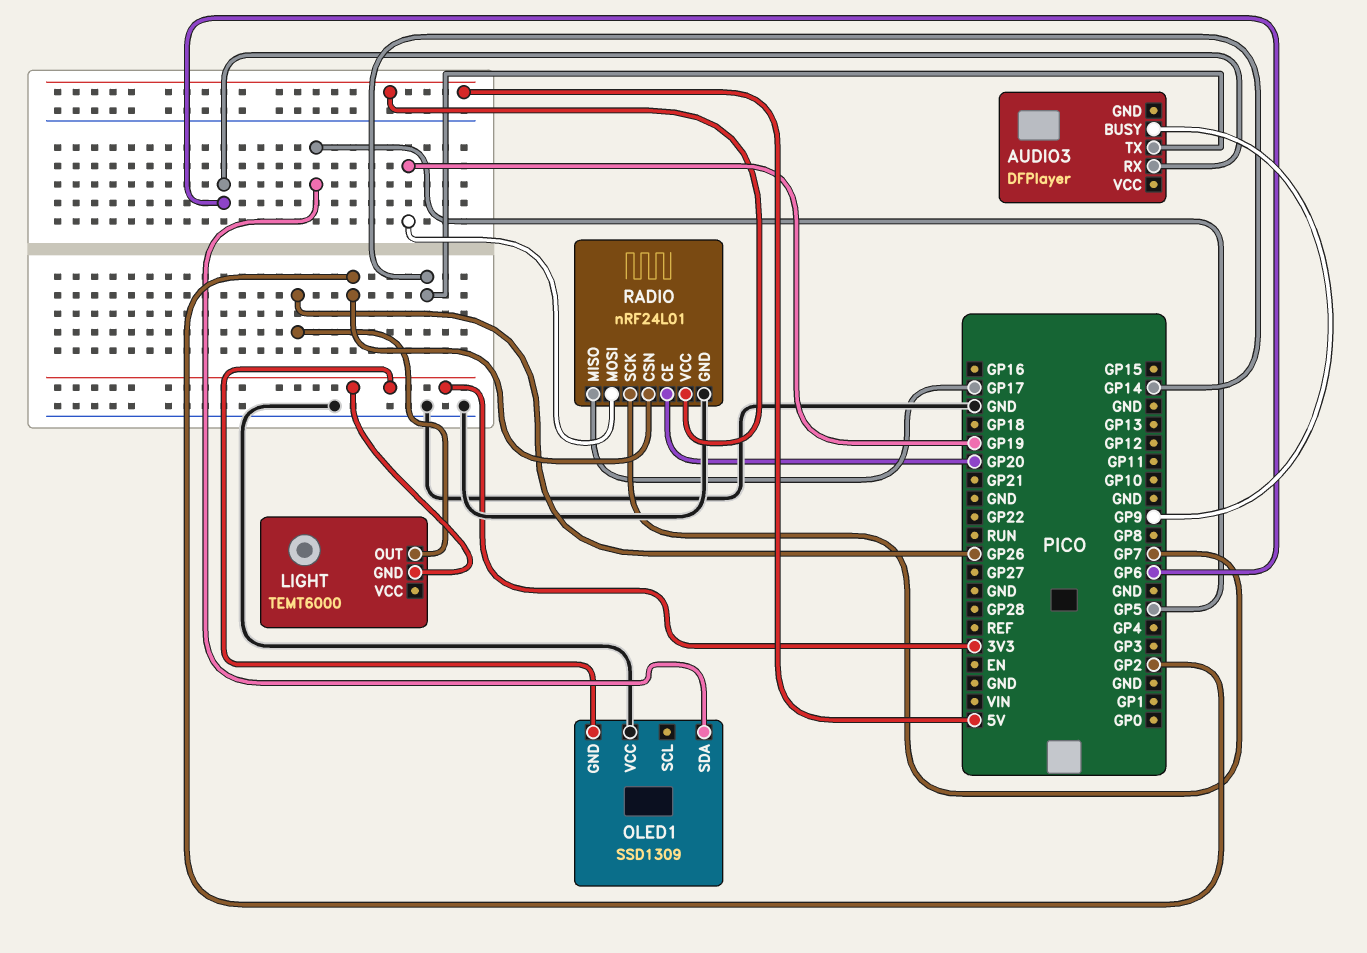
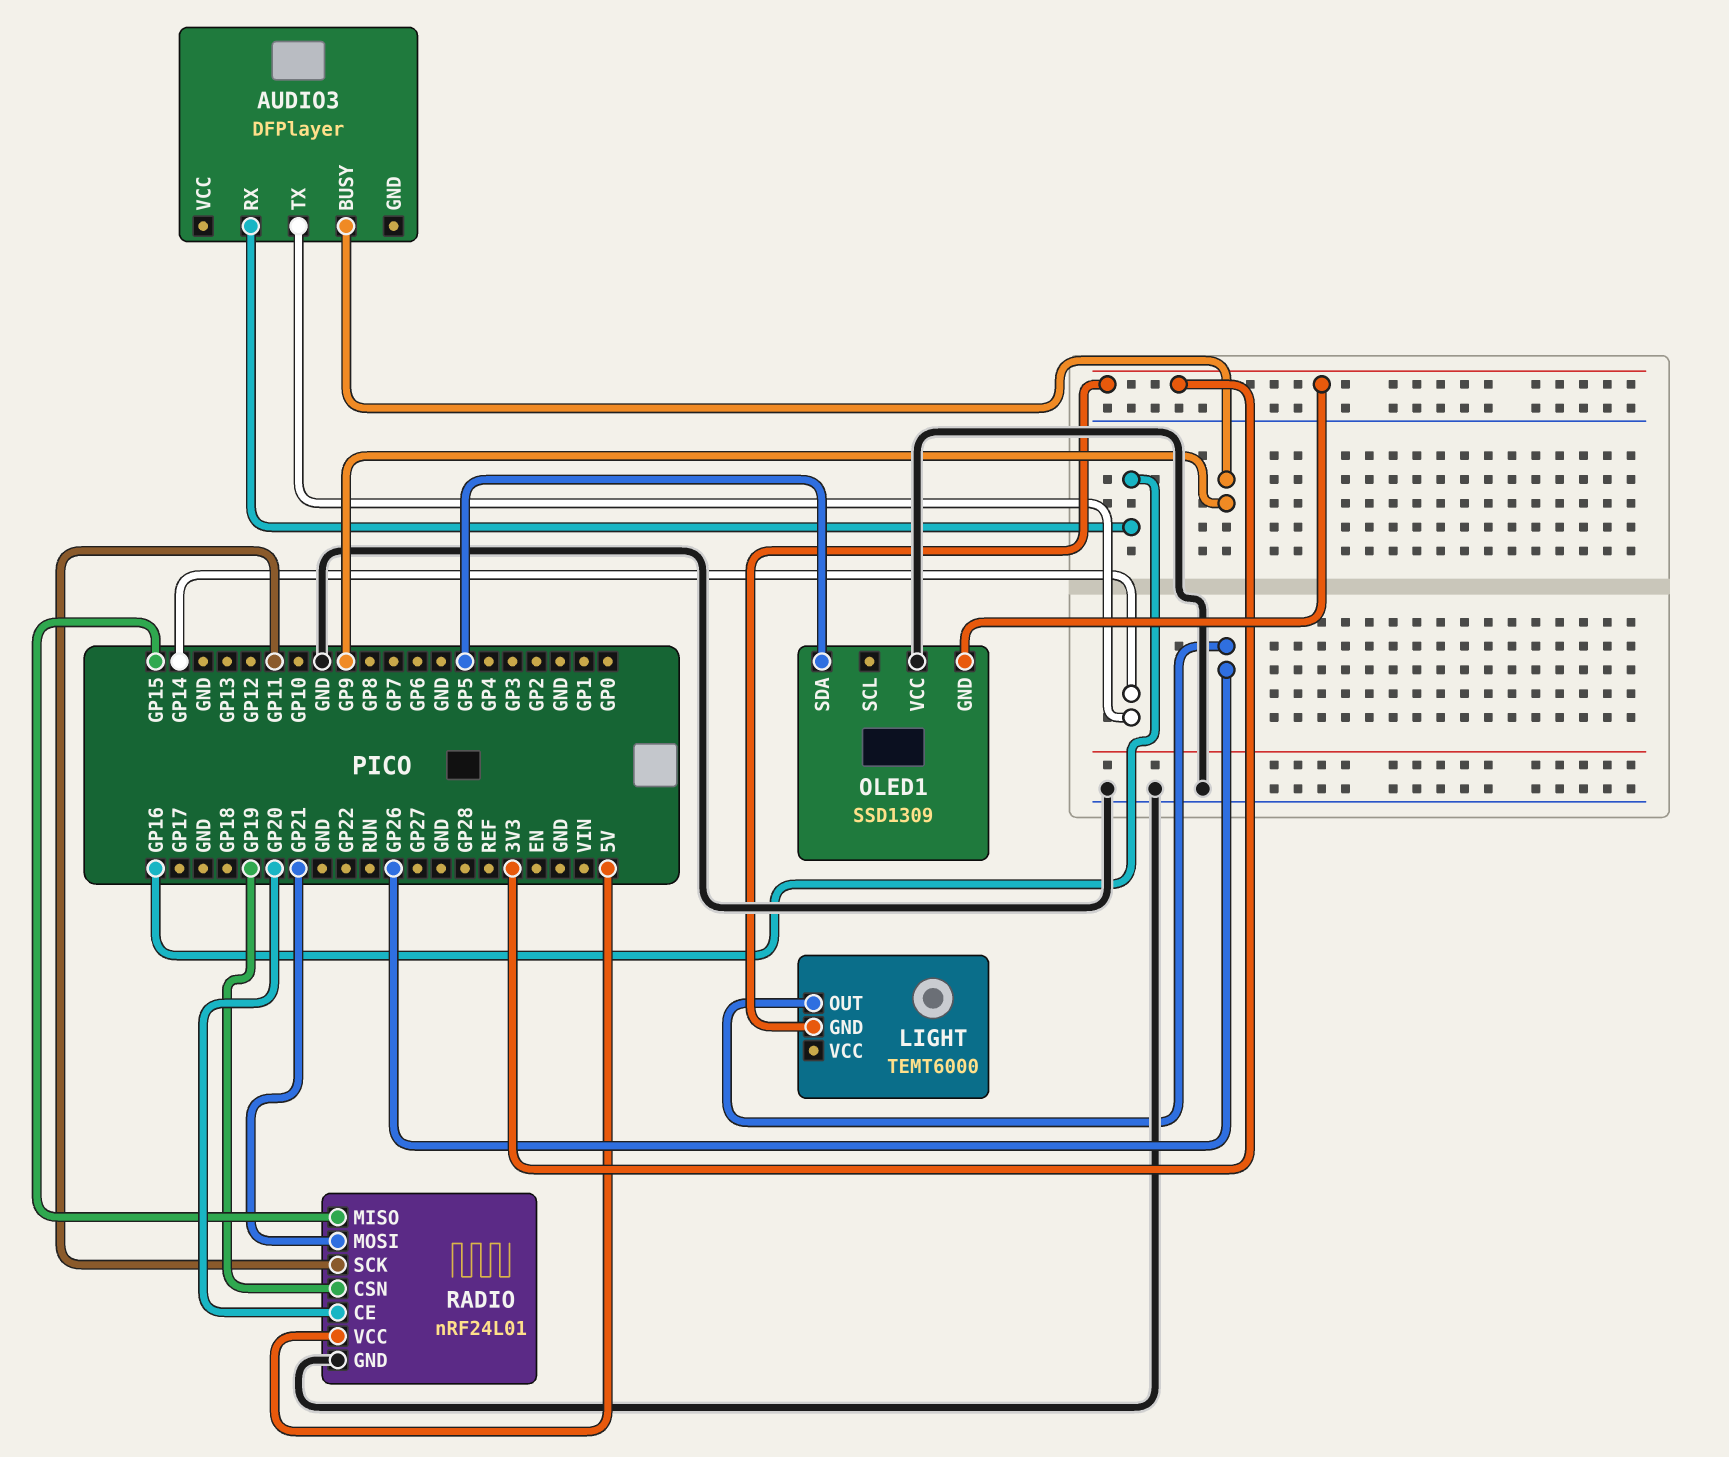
AUDIO3 pin RX: GP6 -> GP16
RADIO pin CSN: GP2 -> GP19
RADIO pin MISO: GP17 -> GP15
RADIO pin MOSI: GP19 -> GP21
RADIO pin SCK: GP7 -> GP11

